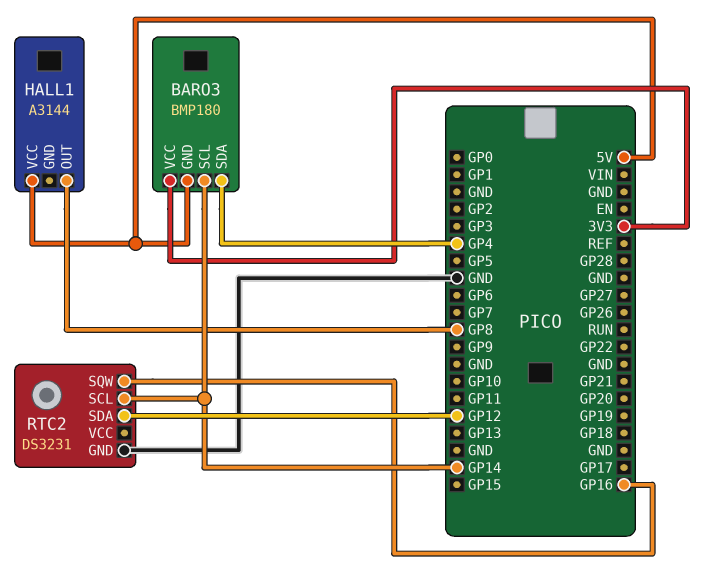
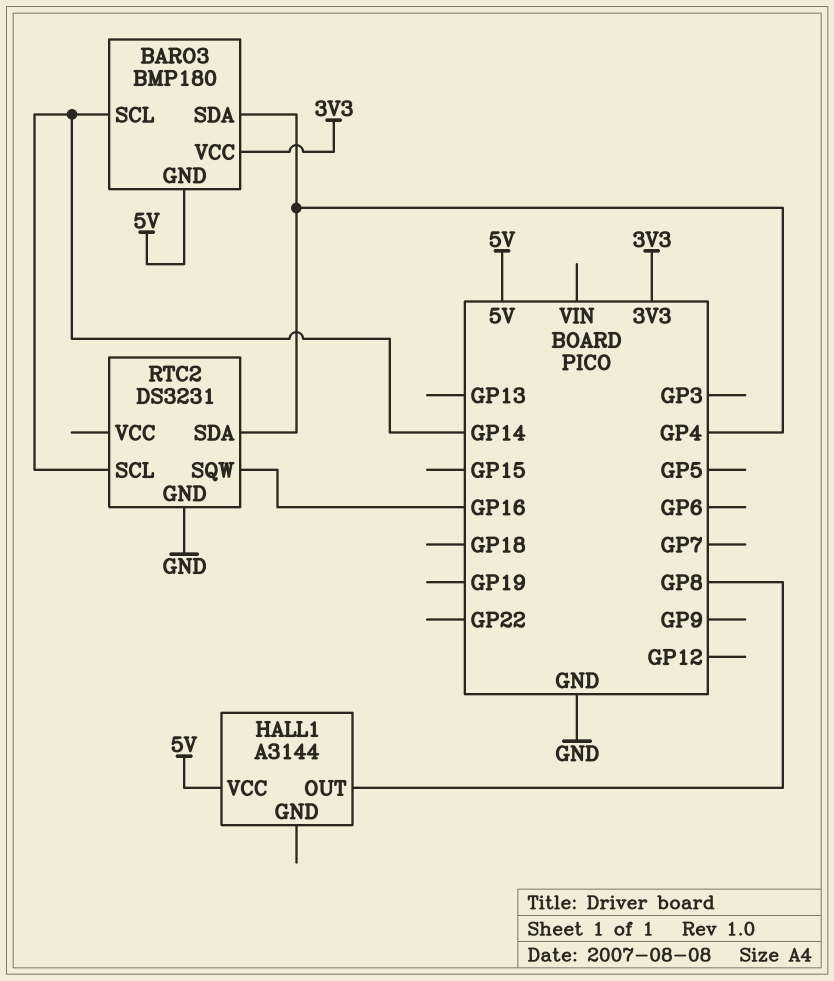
RTC2 pin SDA: GP12 -> GP4

